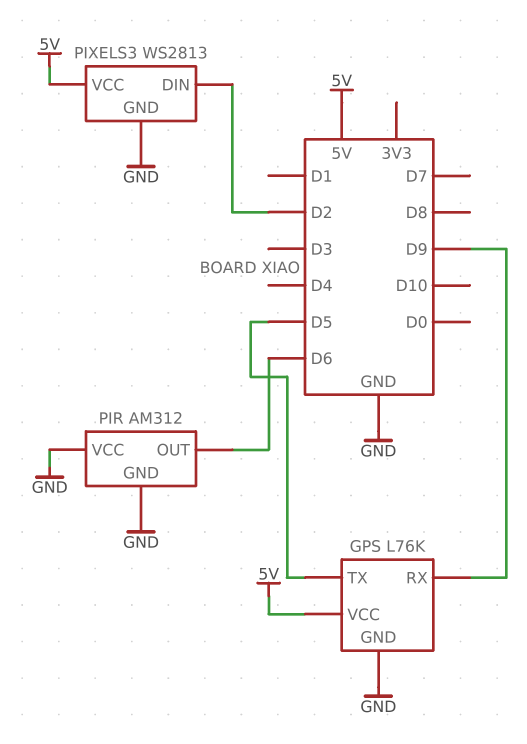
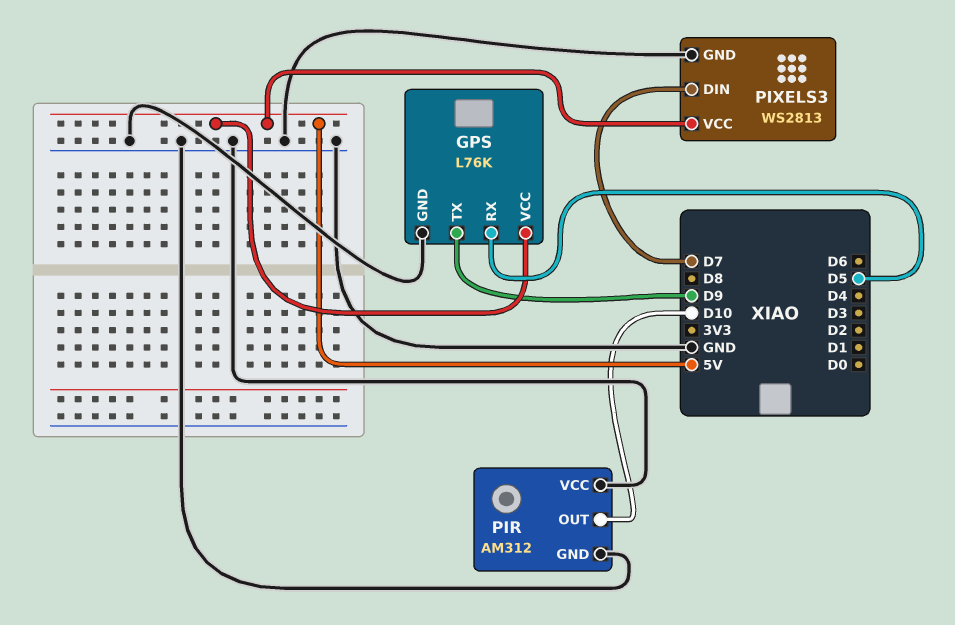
GPS pin RX: D9 -> D5
GPS pin TX: D5 -> D9
PIR pin OUT: D6 -> D10
PIXELS3 pin DIN: D2 -> D7

